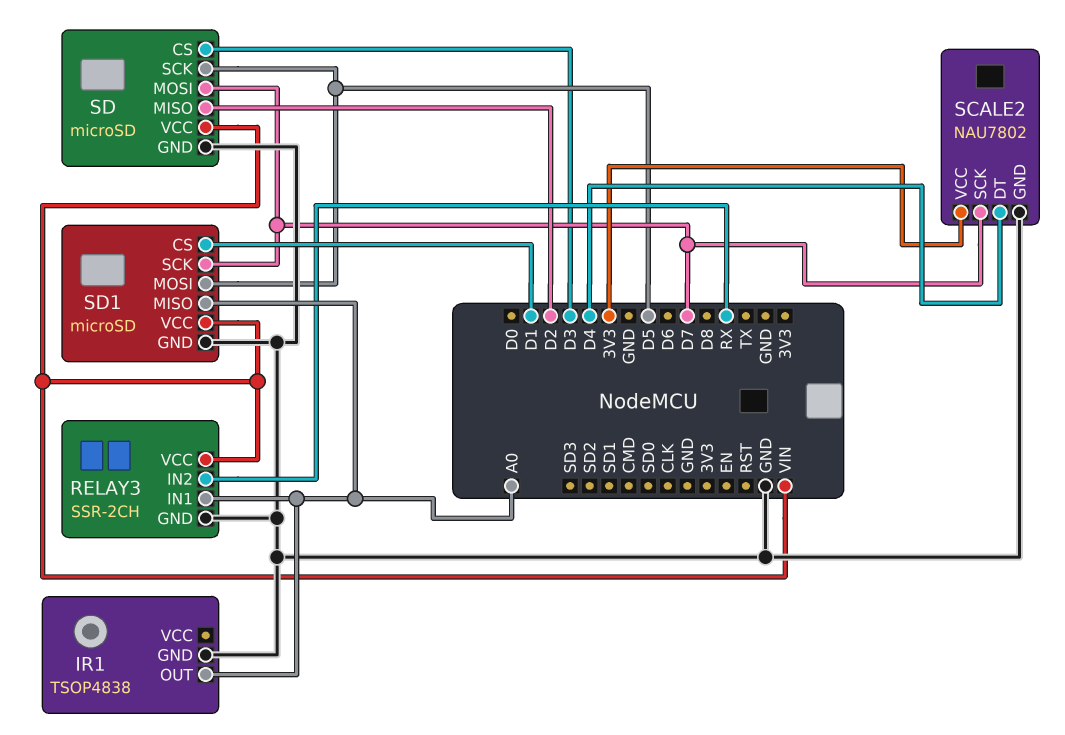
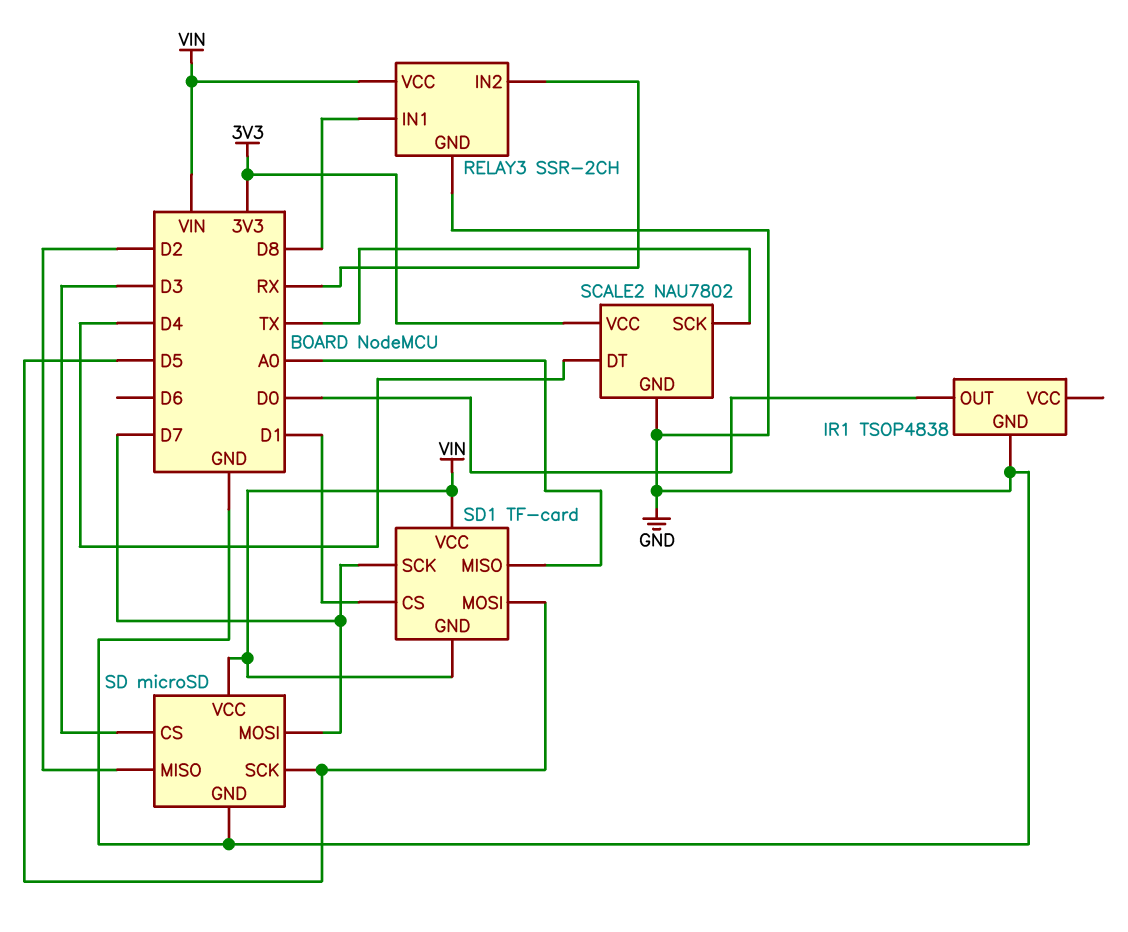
IR1 pin OUT: A0 -> D0
RELAY3 pin IN1: A0 -> D8
SCALE2 pin SCK: D7 -> TX
SD1: microSD -> TF-card
SD1 pin GND: GND -> VIN

